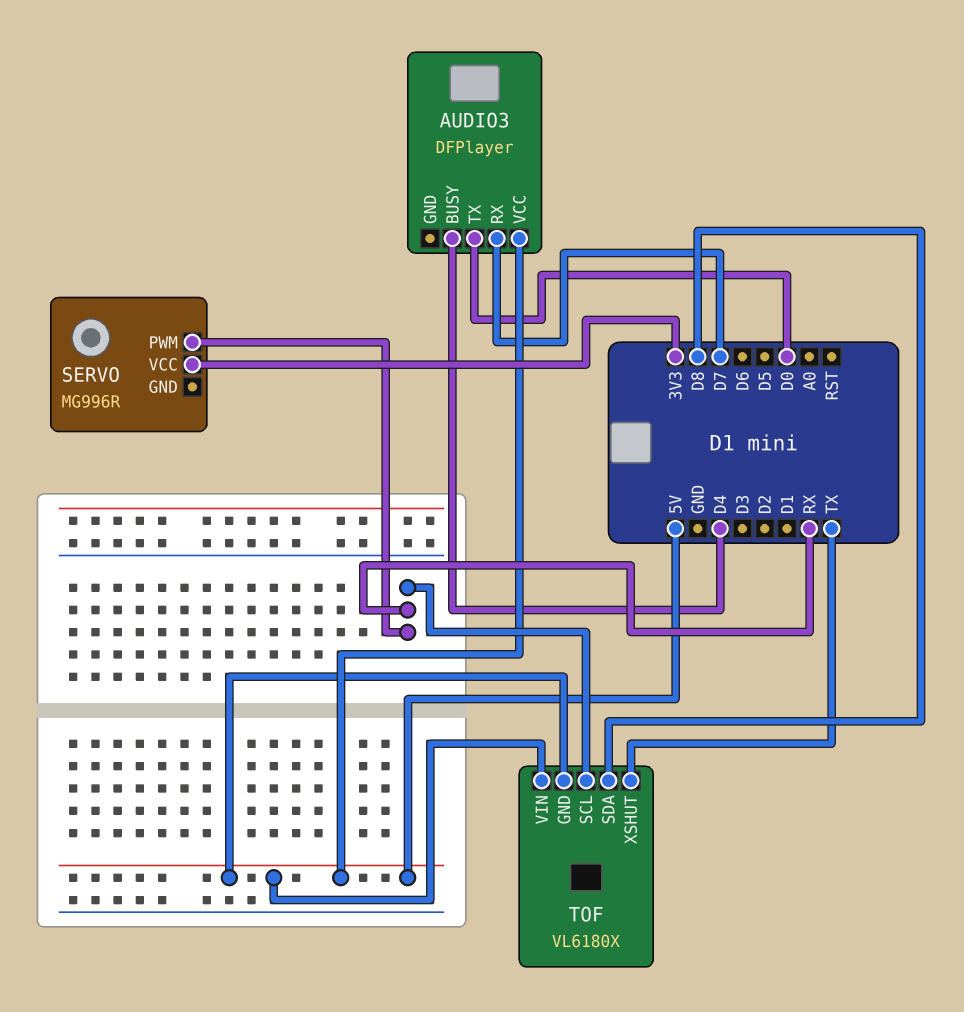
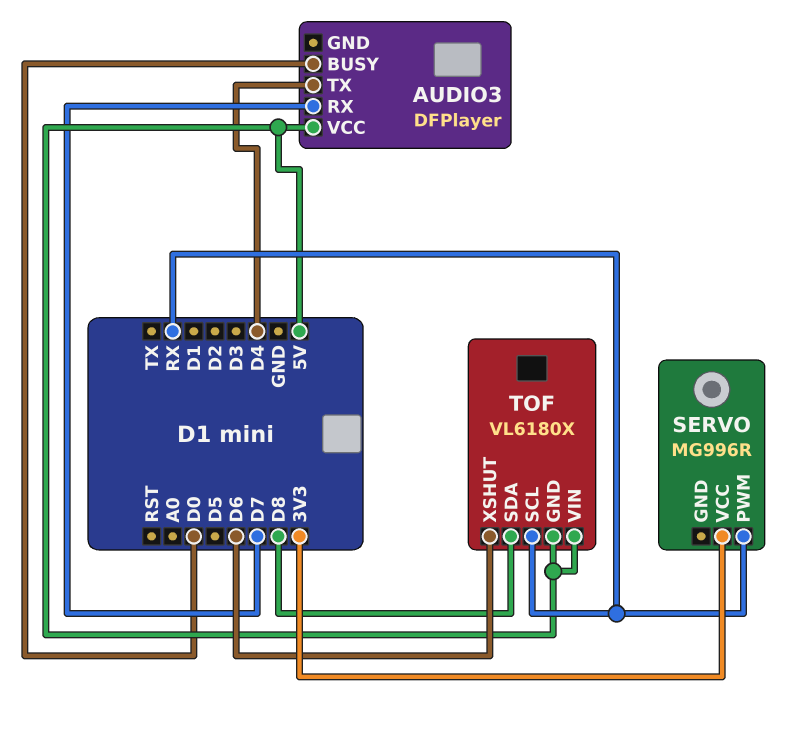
AUDIO3 pin BUSY: D4 -> D0
AUDIO3 pin TX: D0 -> D4
TOF pin XSHUT: TX -> D6

